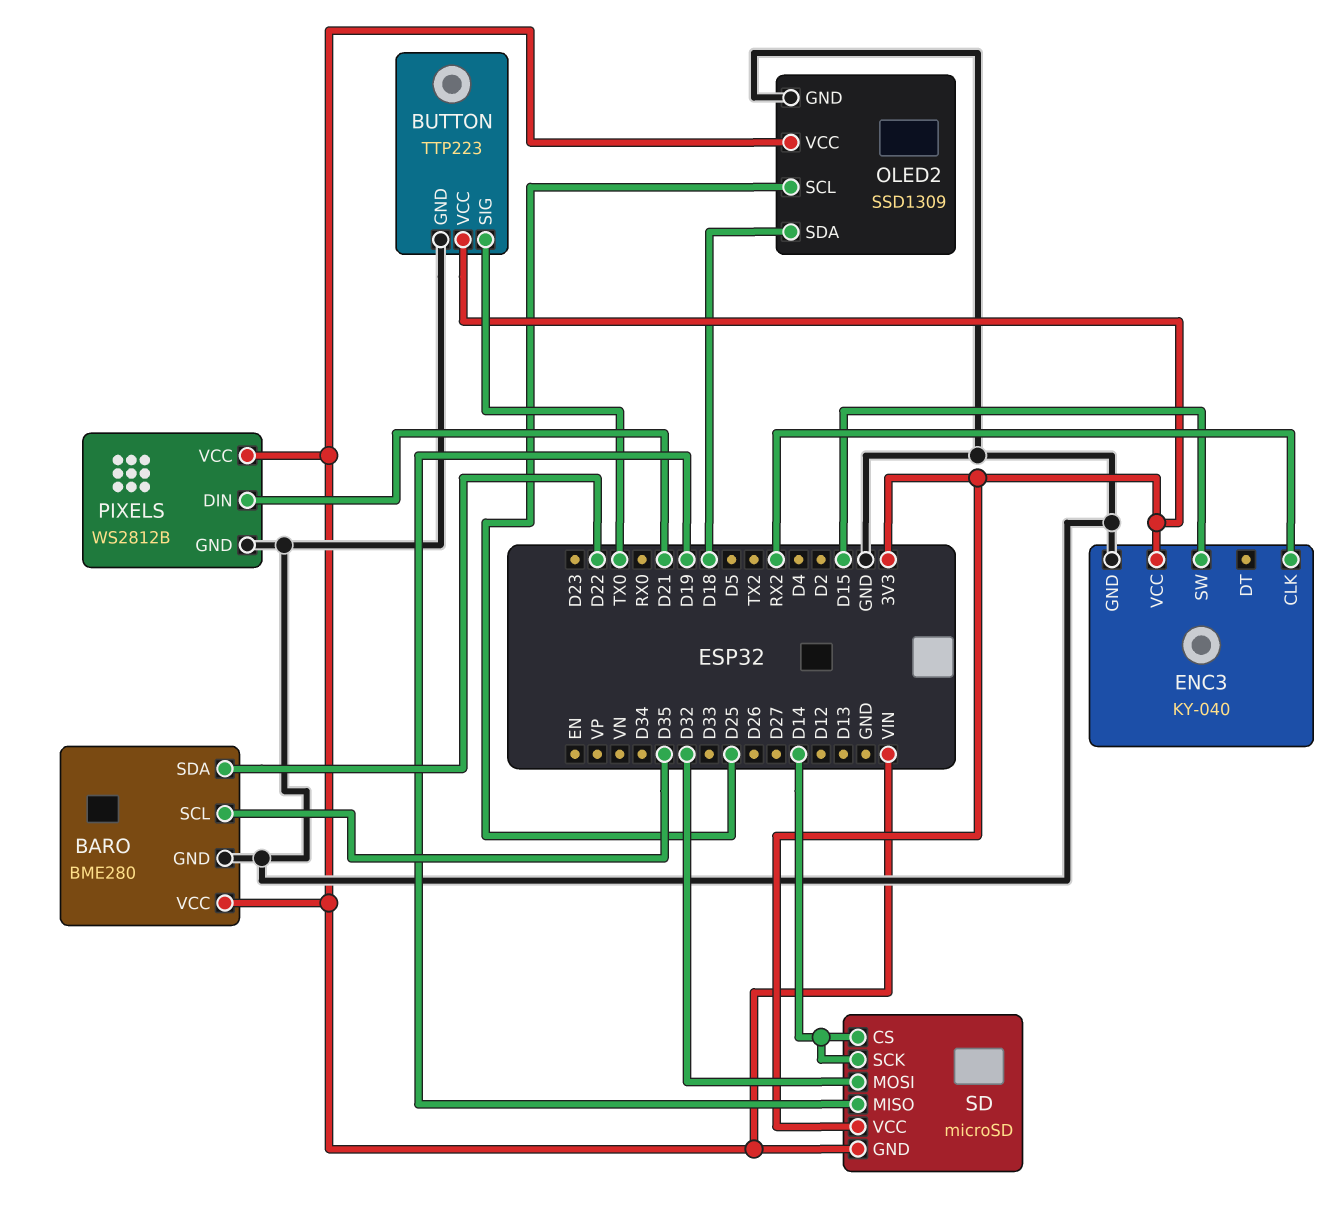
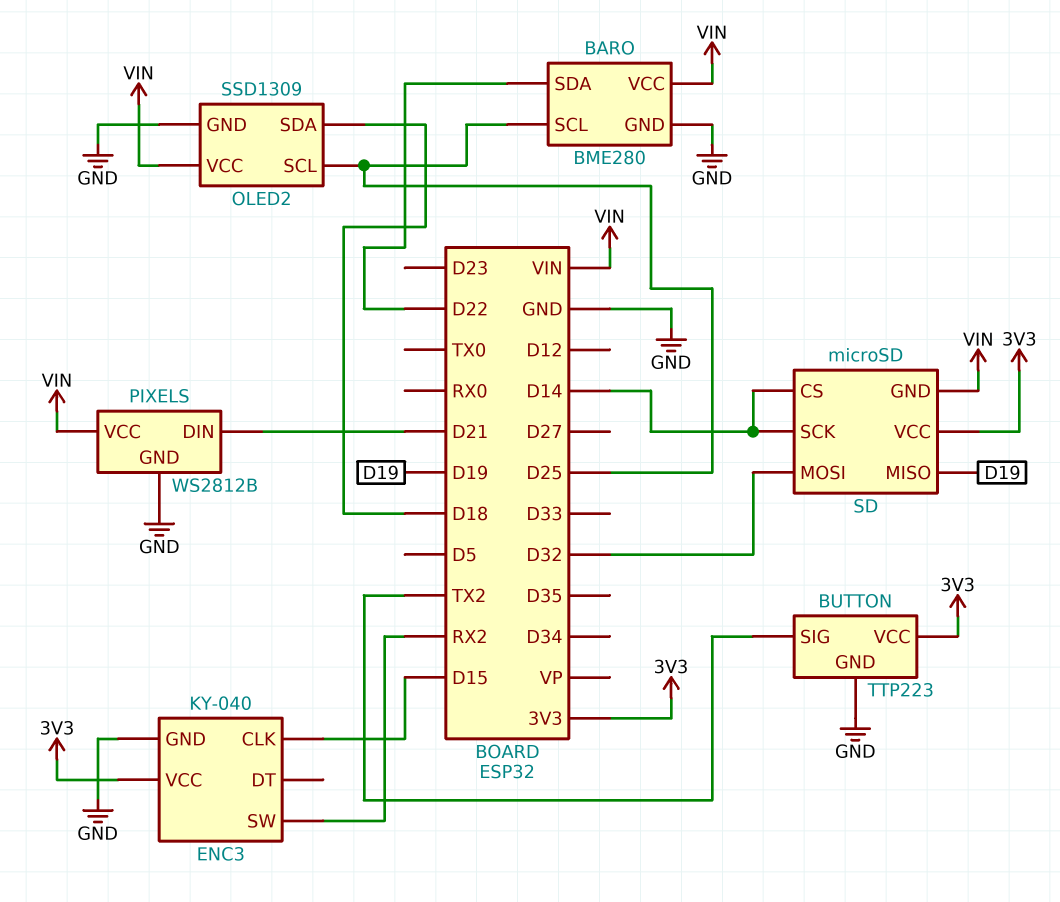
BARO pin SCL: D35 -> D25
BUTTON pin SIG: TX0 -> TX2
ENC3 pin CLK: RX2 -> D15
ENC3 pin SW: D15 -> RX2

